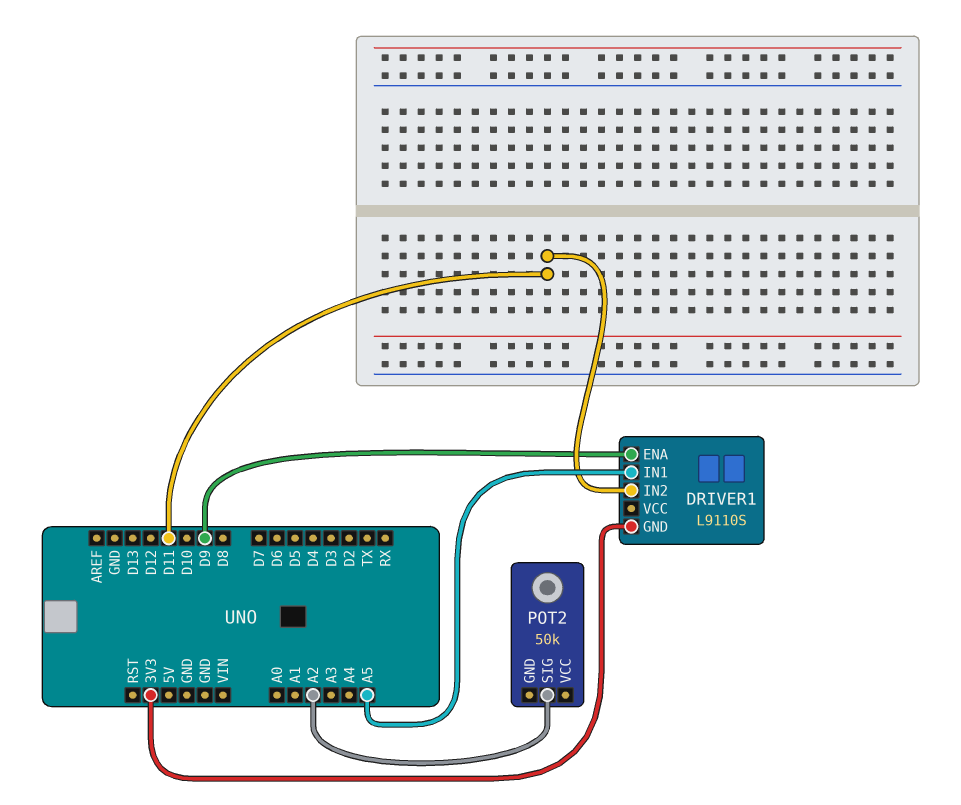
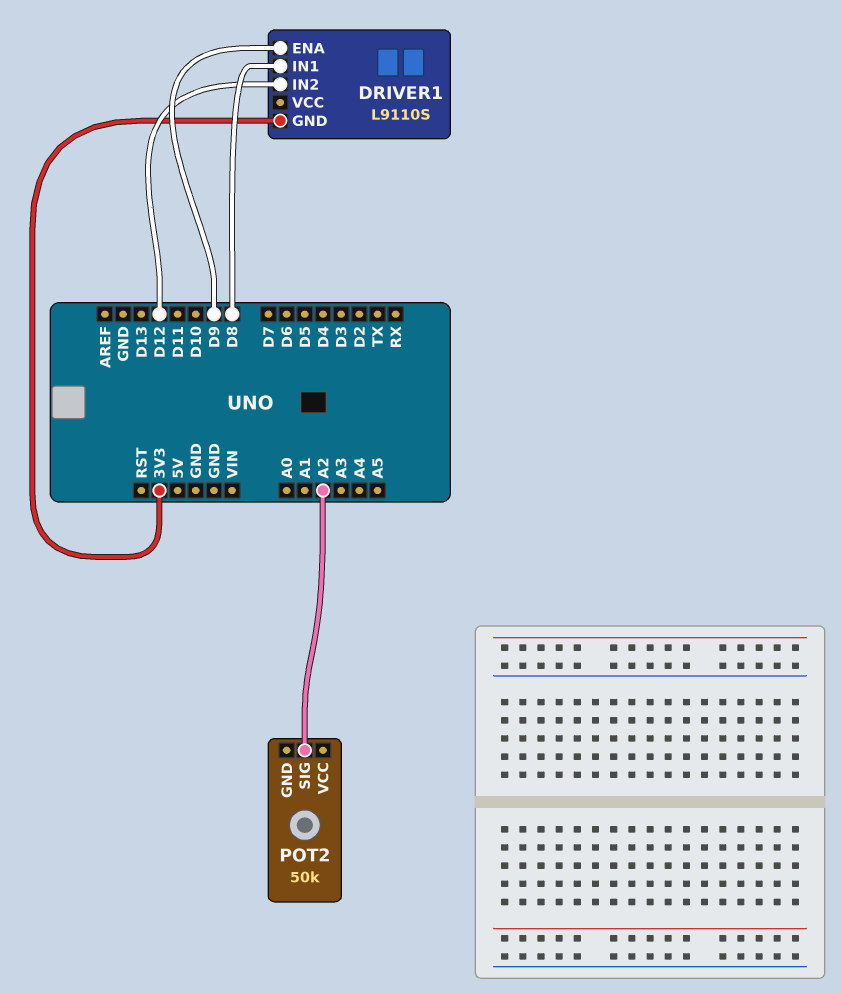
DRIVER1 pin IN1: A5 -> D8
DRIVER1 pin IN2: D11 -> D12

